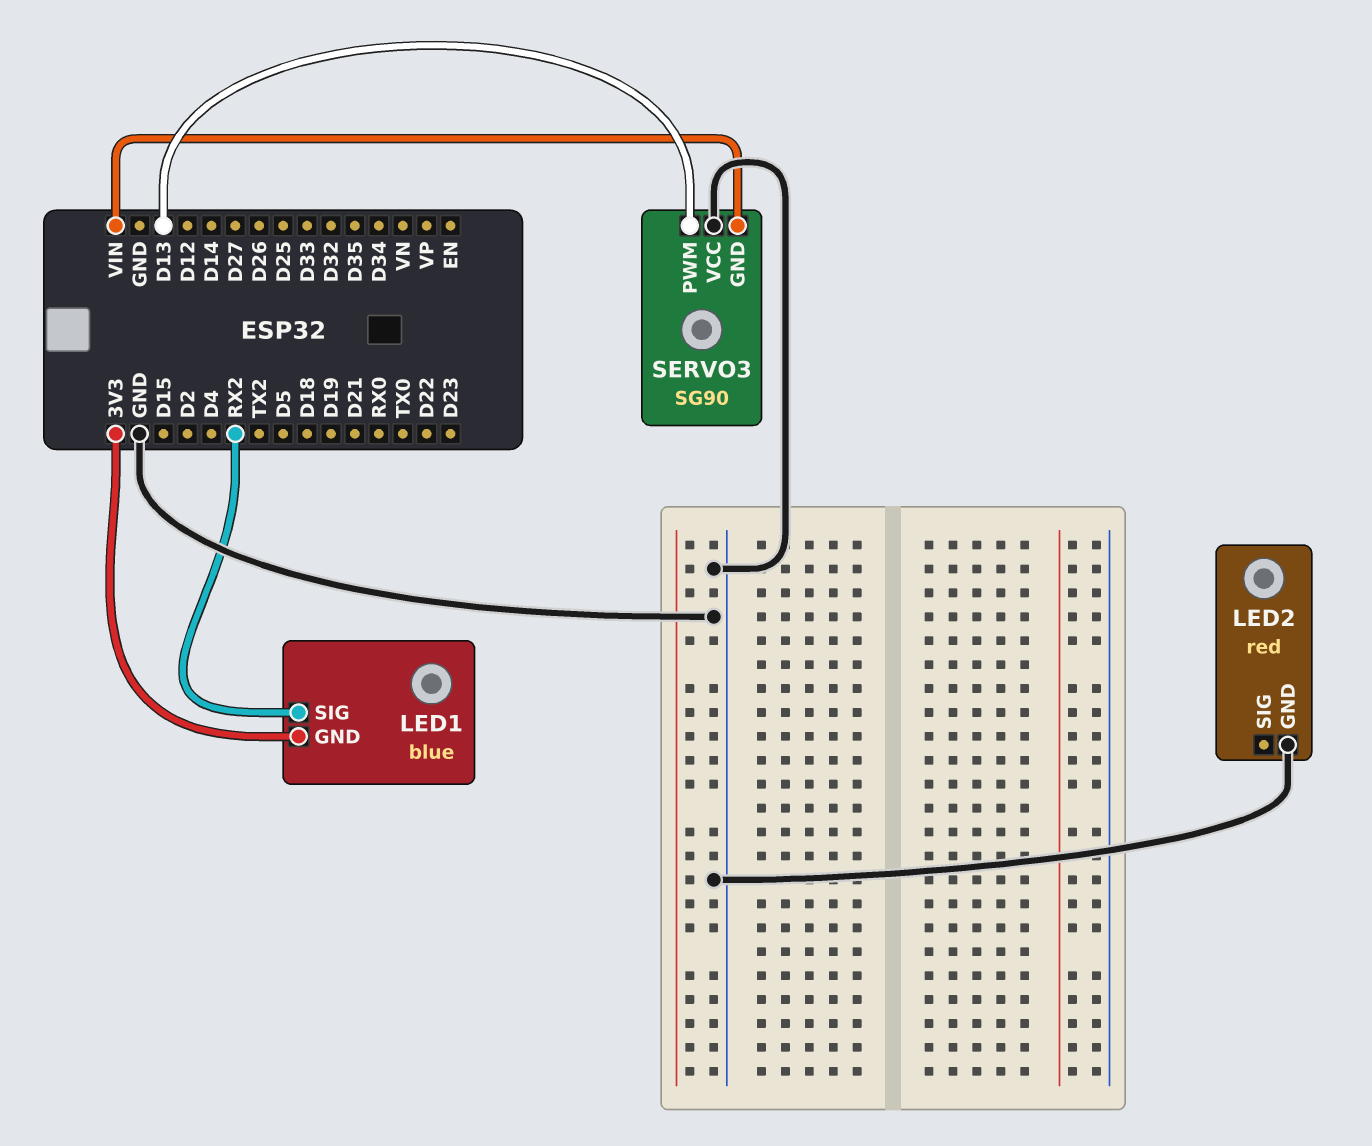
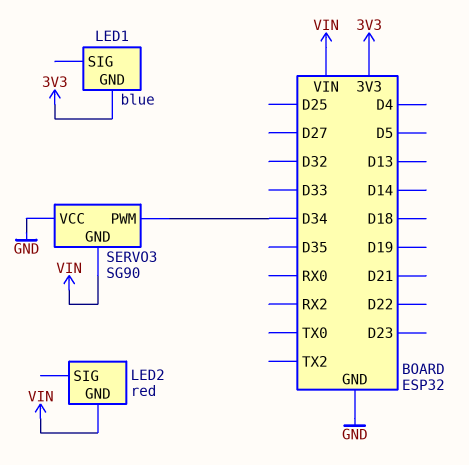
LED1 pin SIG: RX2 -> none
LED2 pin GND: GND -> VIN
SERVO3 pin PWM: D13 -> D34

